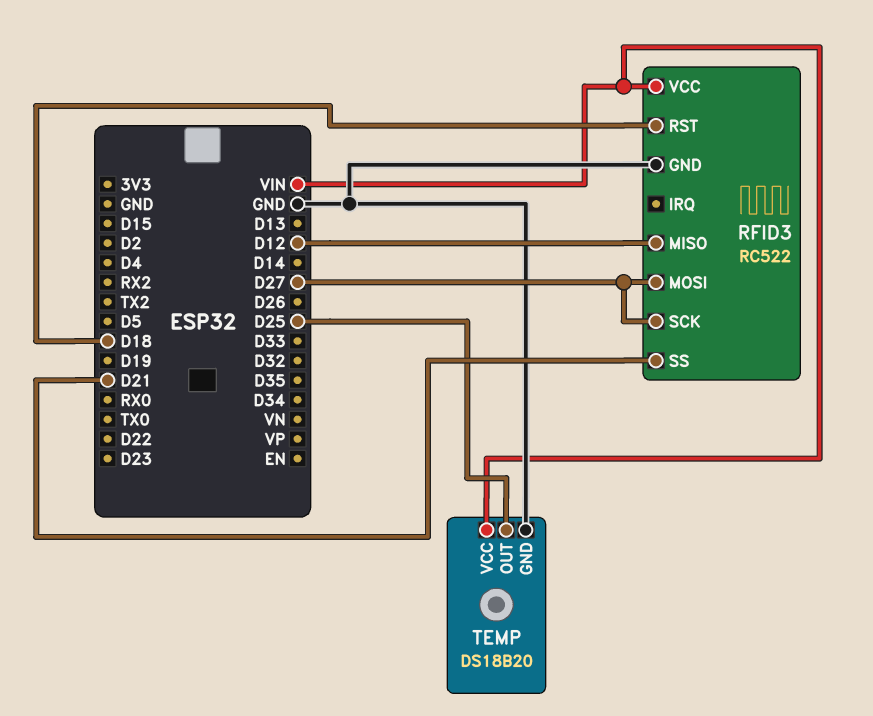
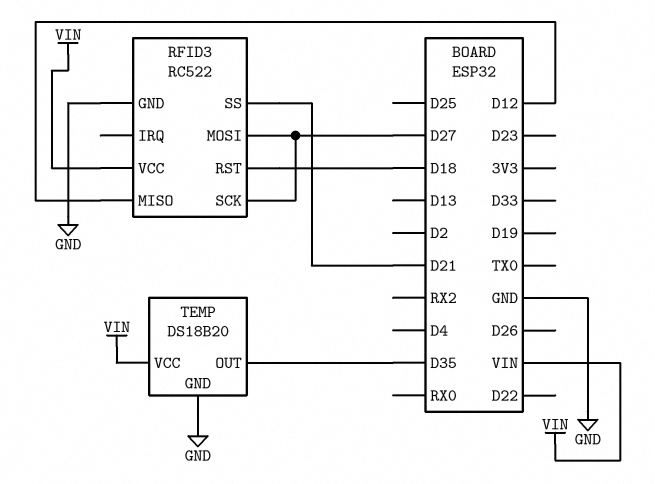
TEMP pin OUT: D25 -> D35

